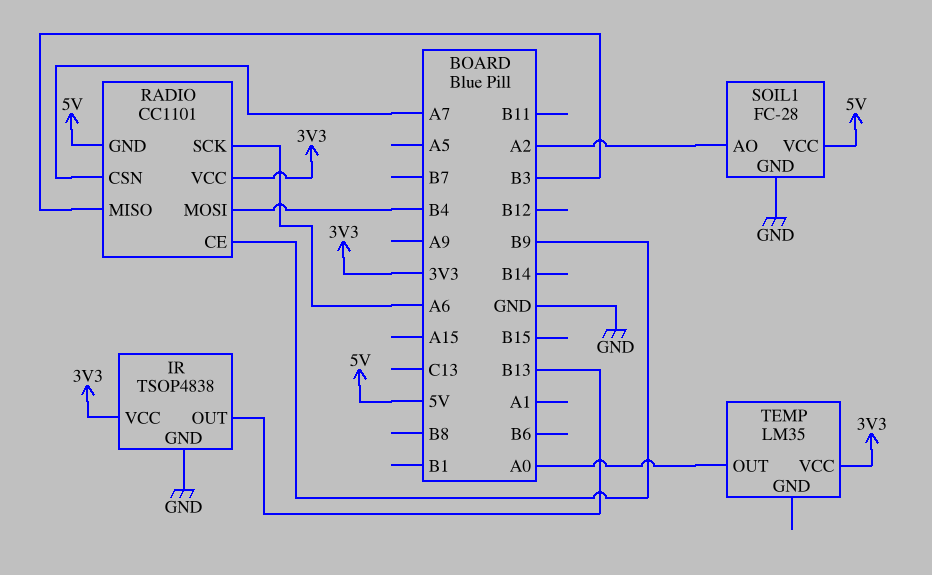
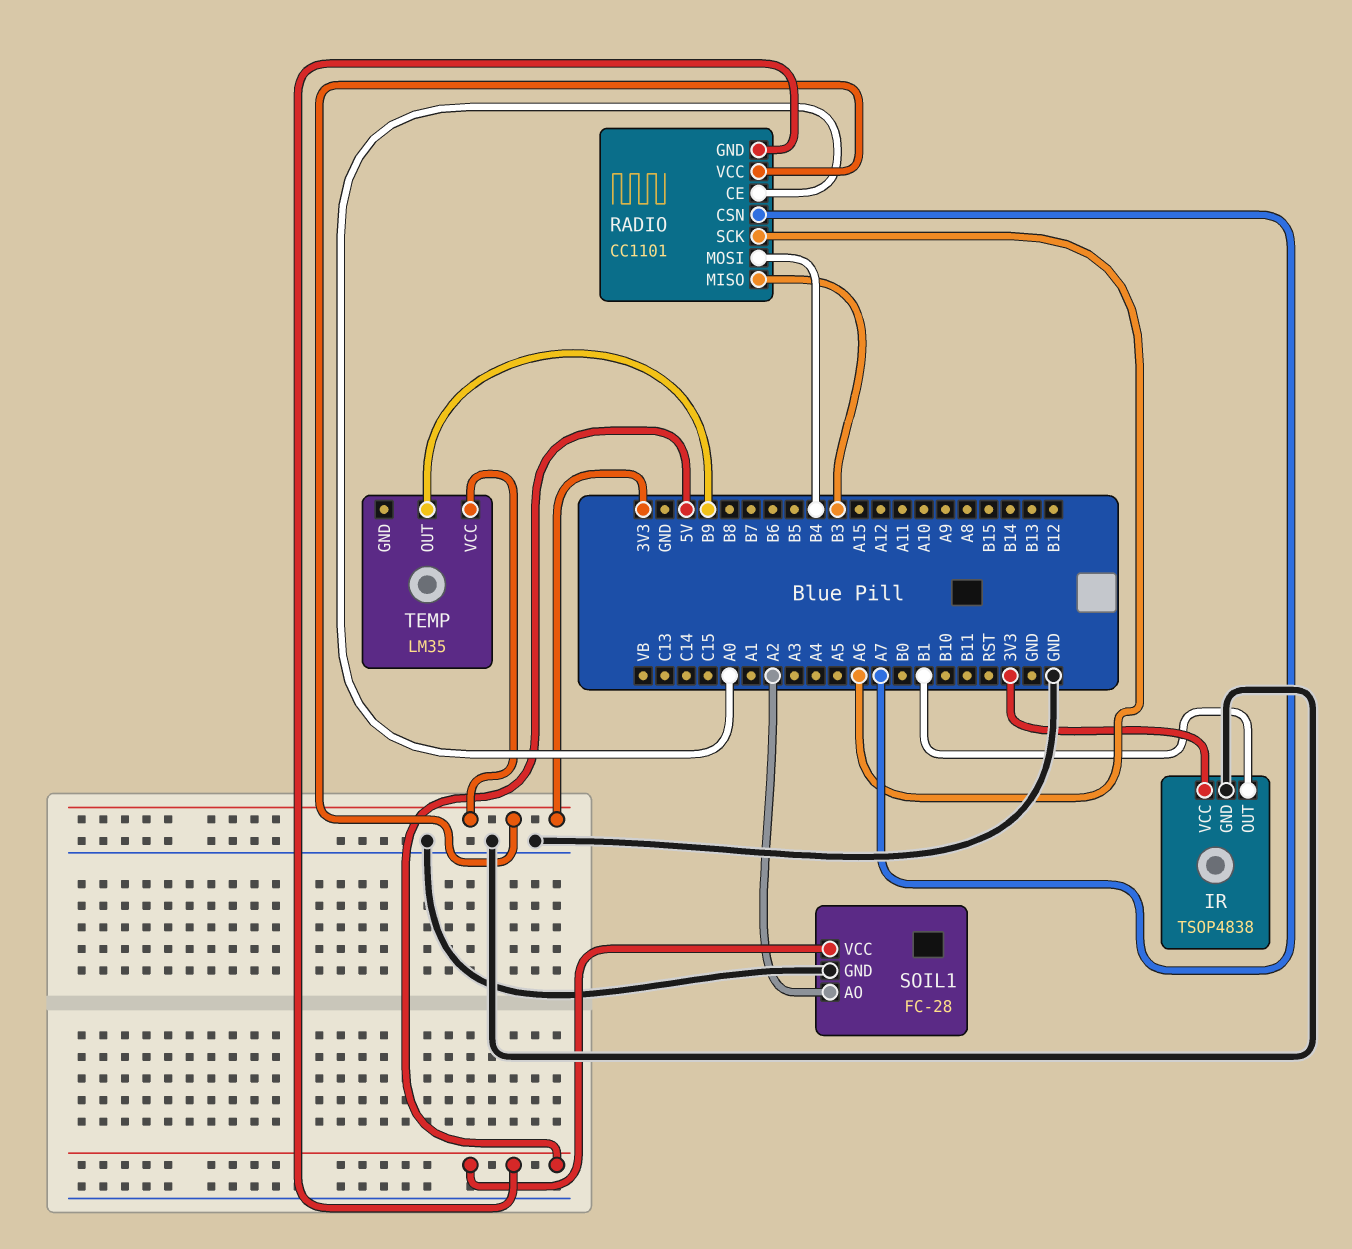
IR pin OUT: B13 -> B1
RADIO pin CE: B9 -> A0
TEMP pin OUT: A0 -> B9

